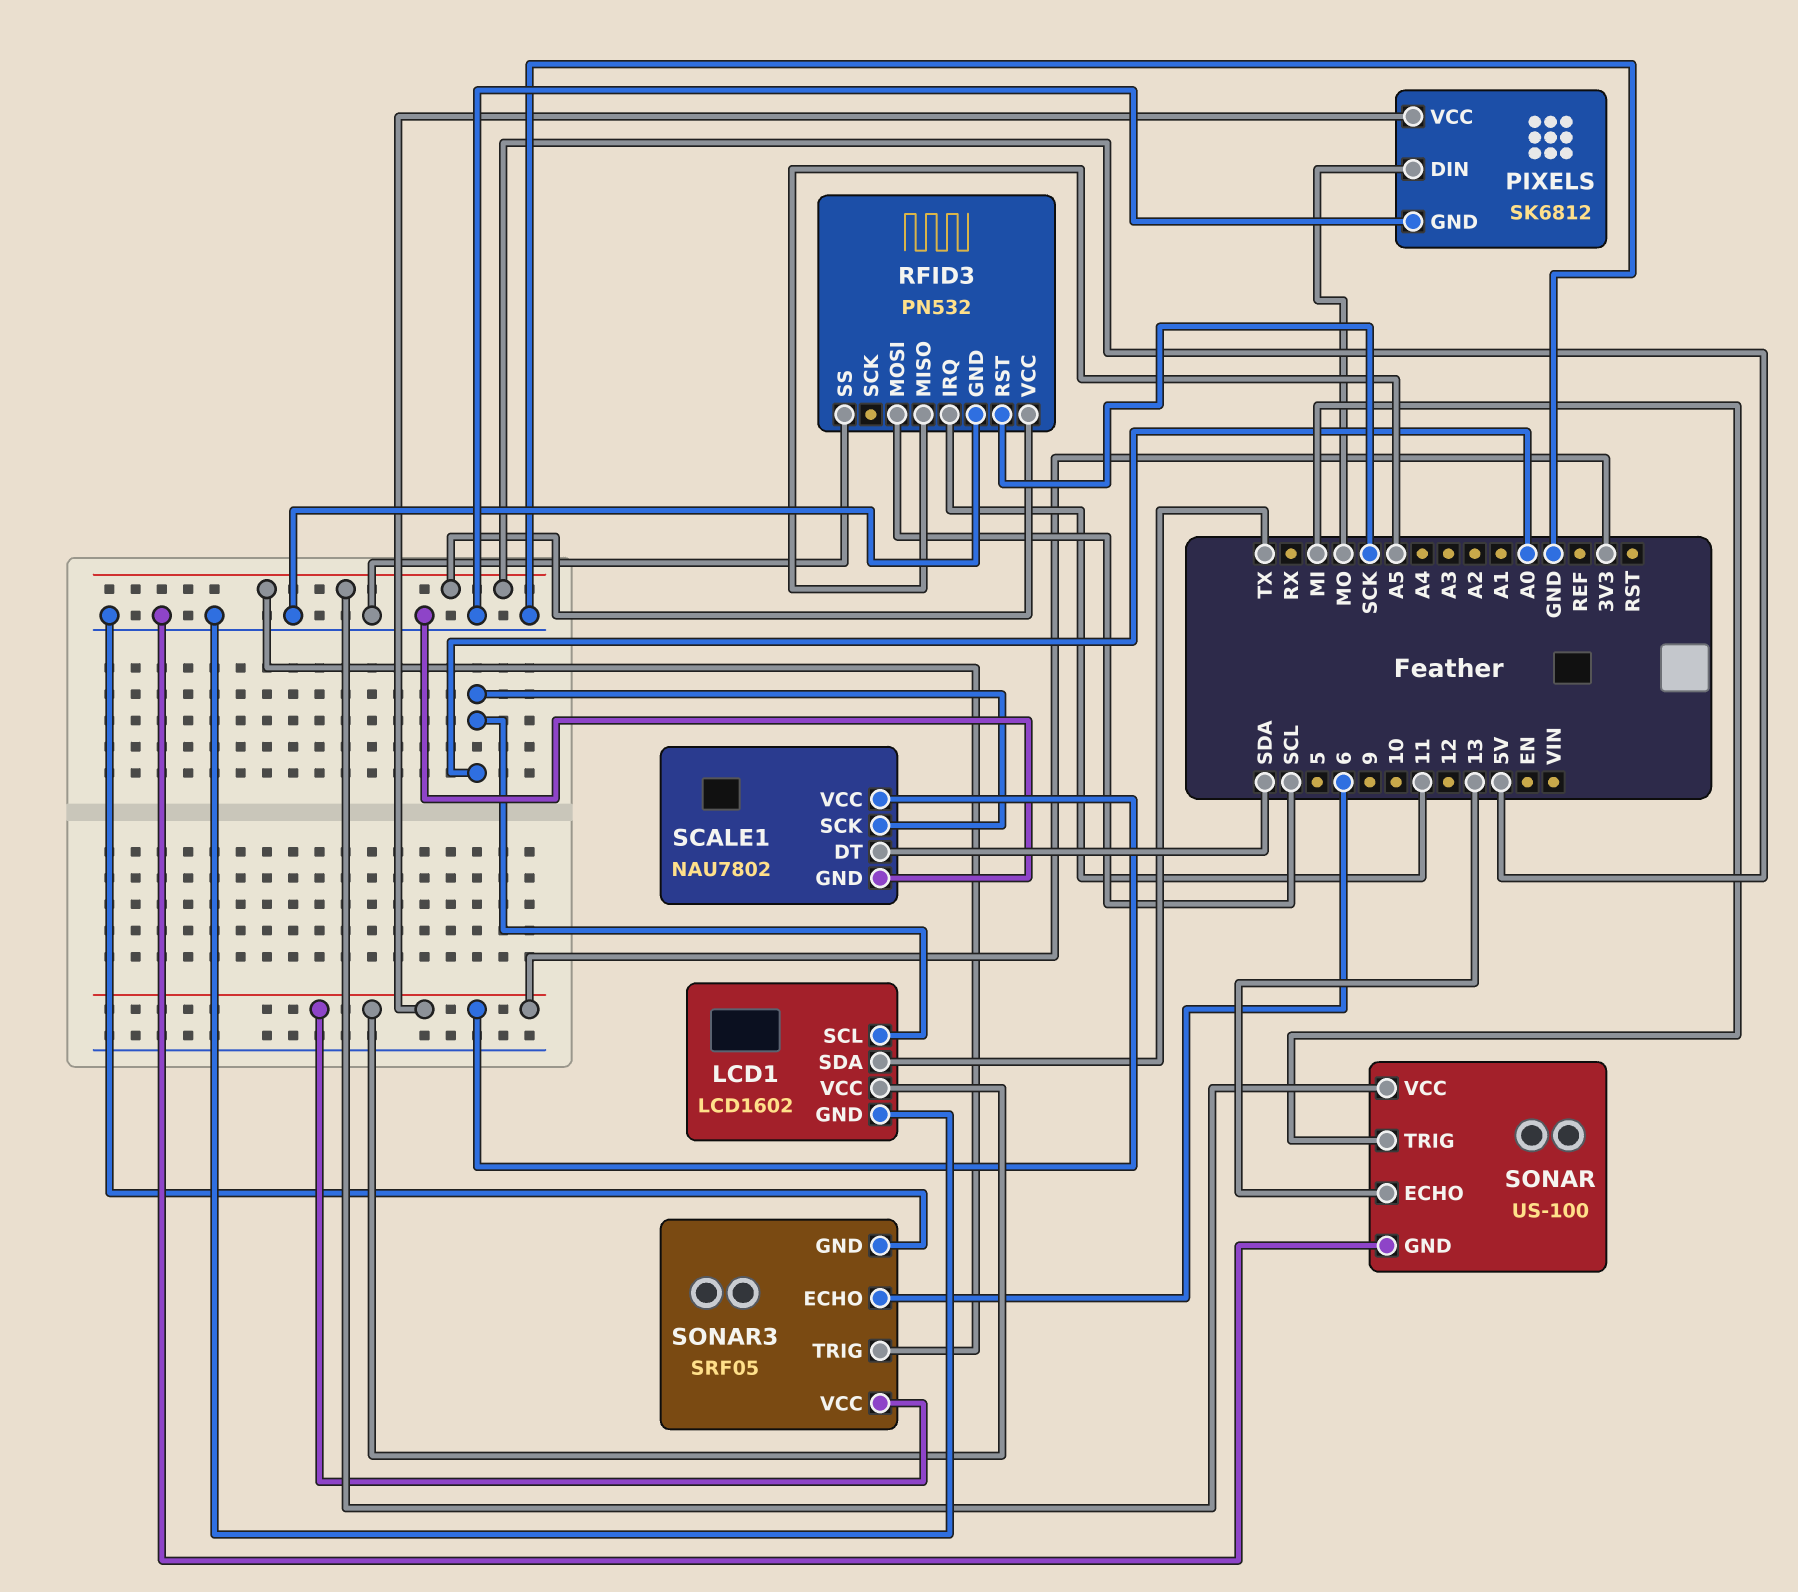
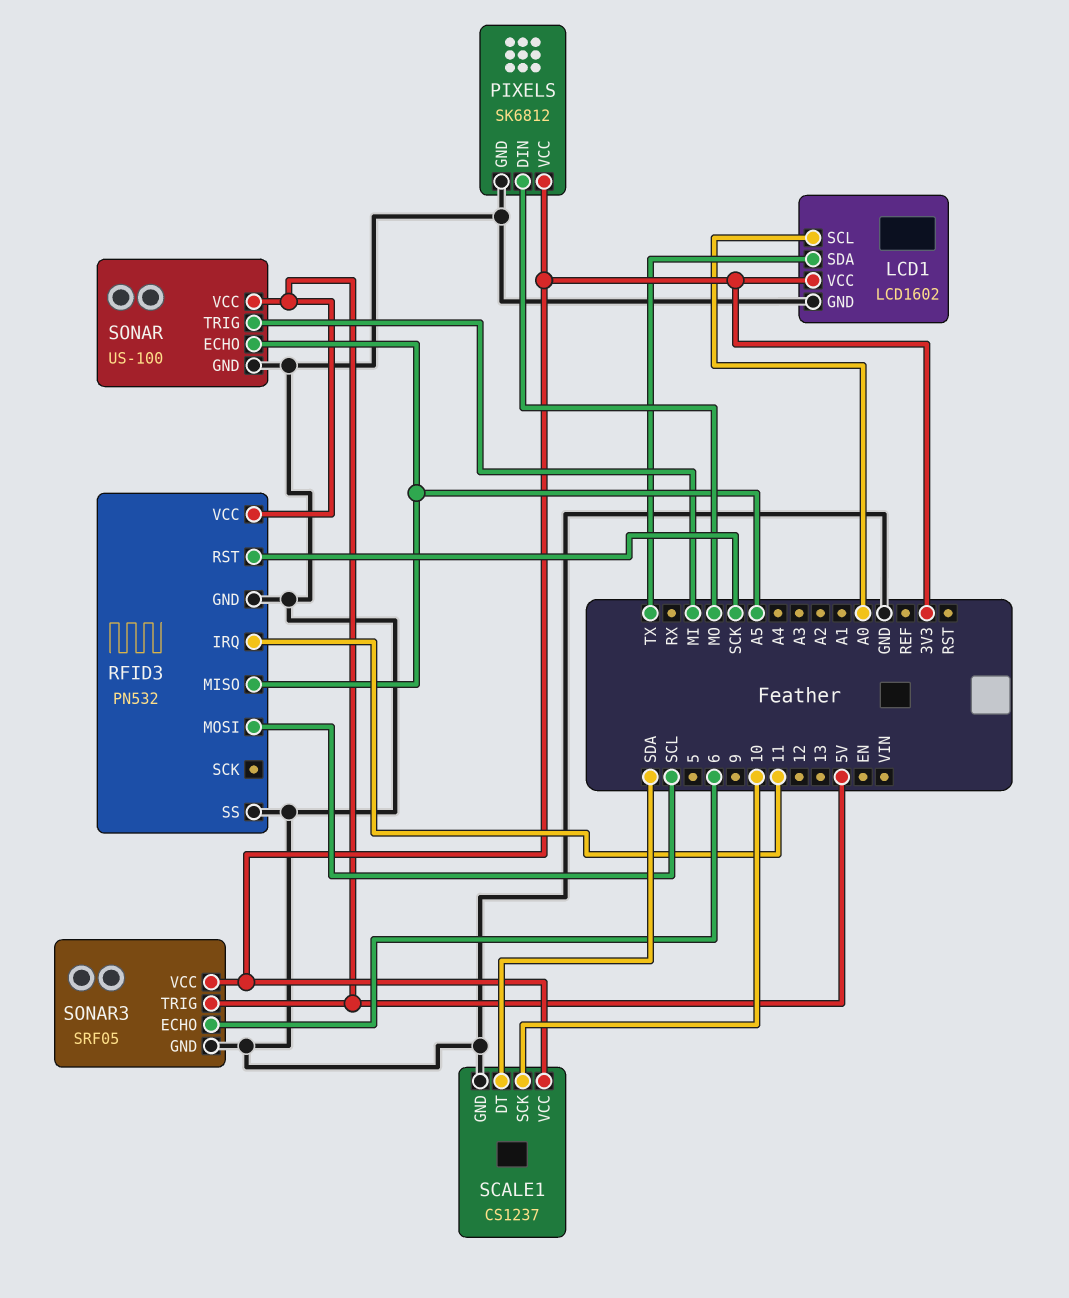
SCALE1: NAU7802 -> CS1237
SCALE1 pin SCK: A0 -> 10
SONAR pin ECHO: 13 -> A5

